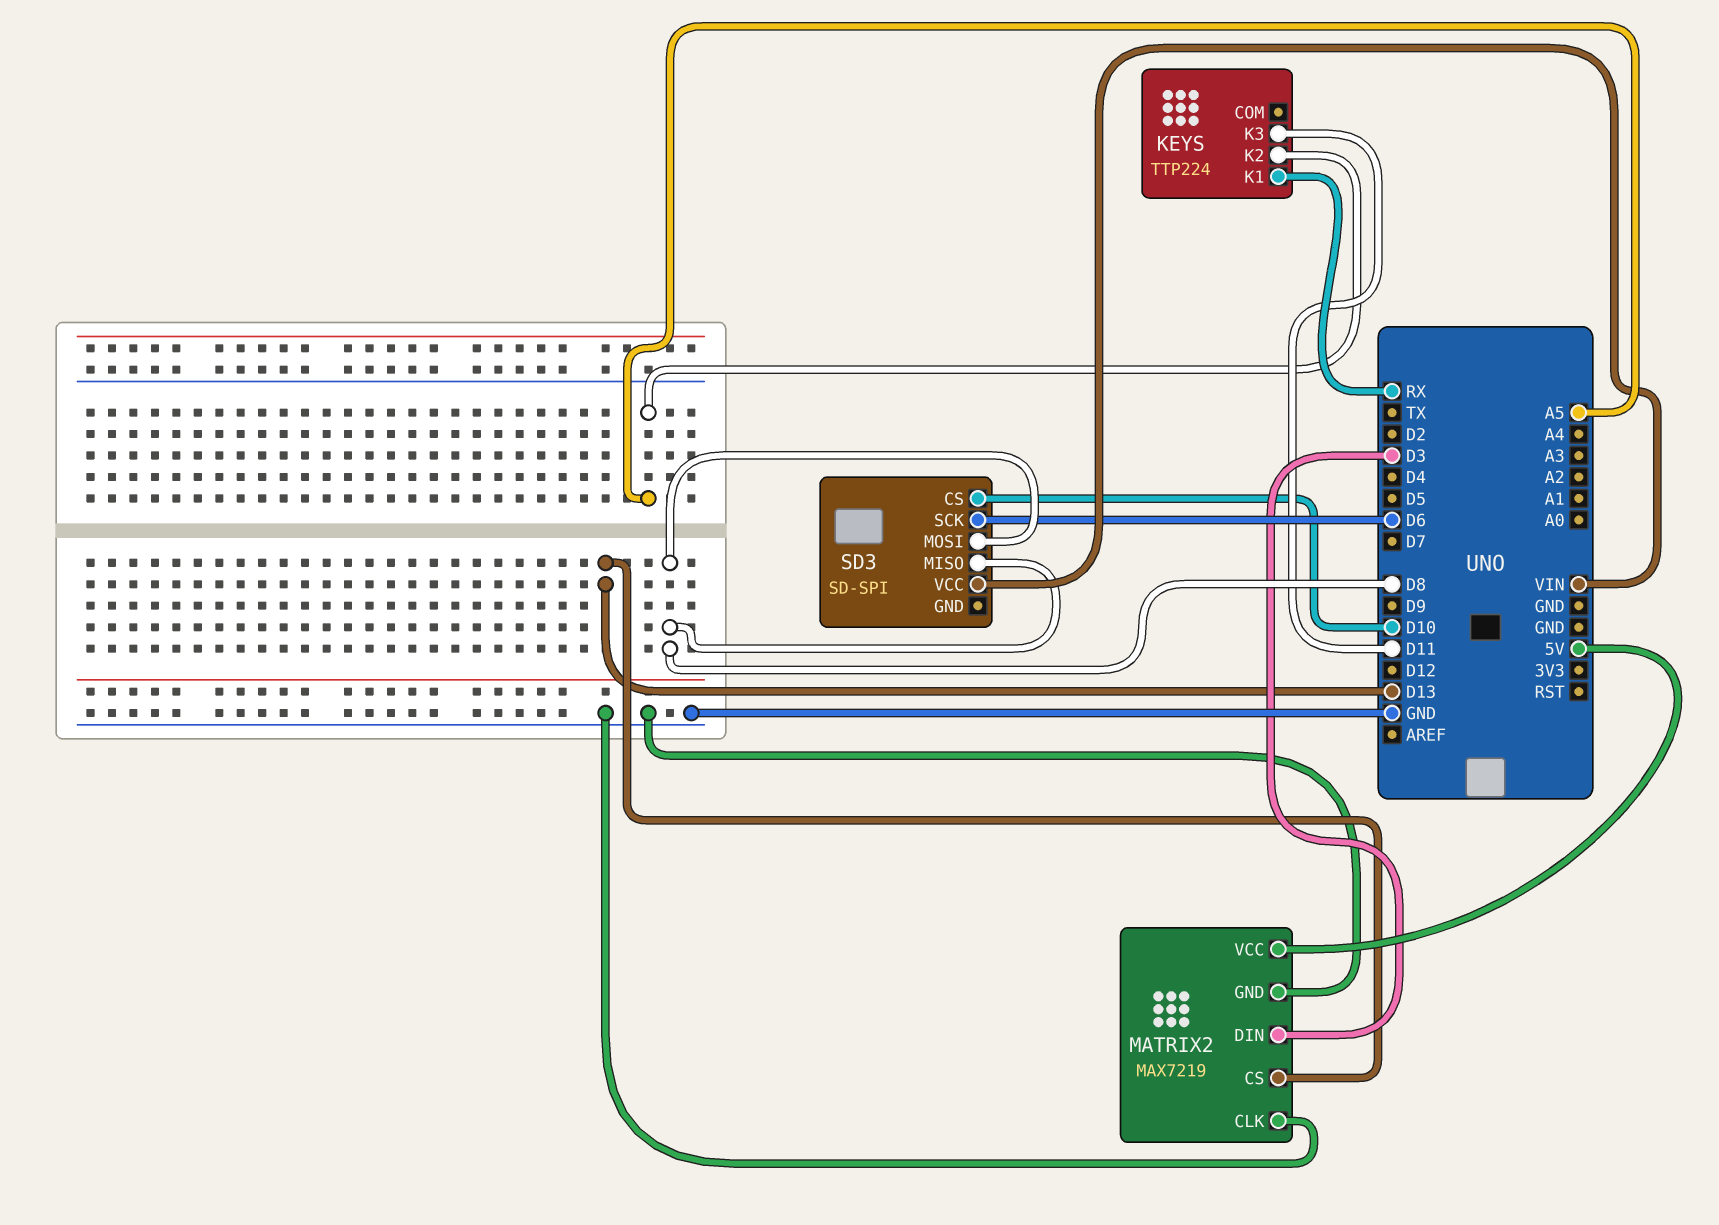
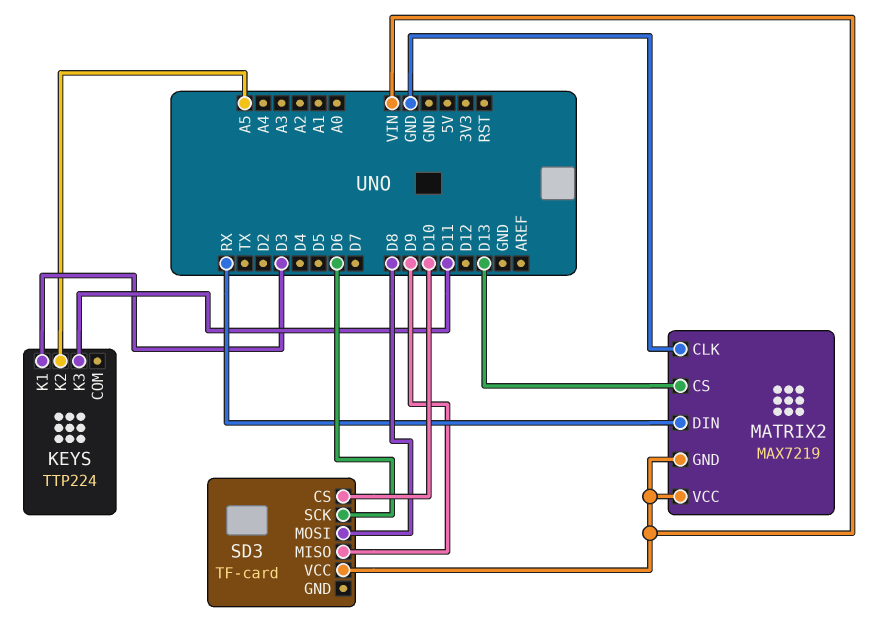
KEYS pin K1: RX -> D3
MATRIX2 pin DIN: D3 -> RX
MATRIX2 pin GND: GND -> VIN
MATRIX2 pin VCC: 5V -> VIN
SD3: SD-SPI -> TF-card
SD3 pin MISO: D8 -> D9

